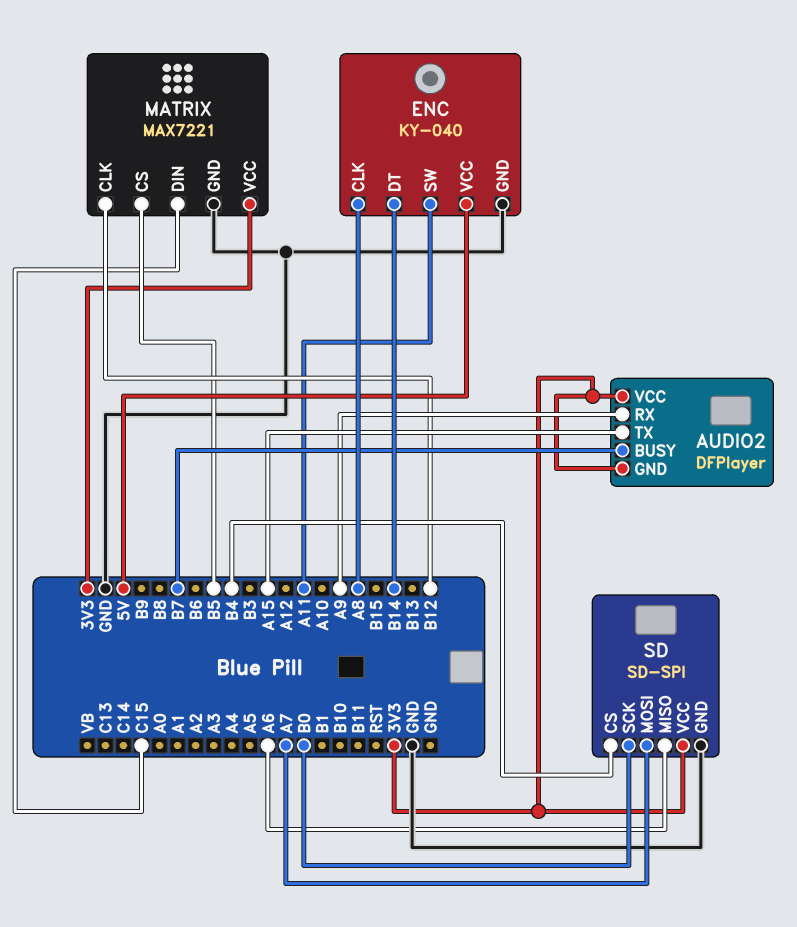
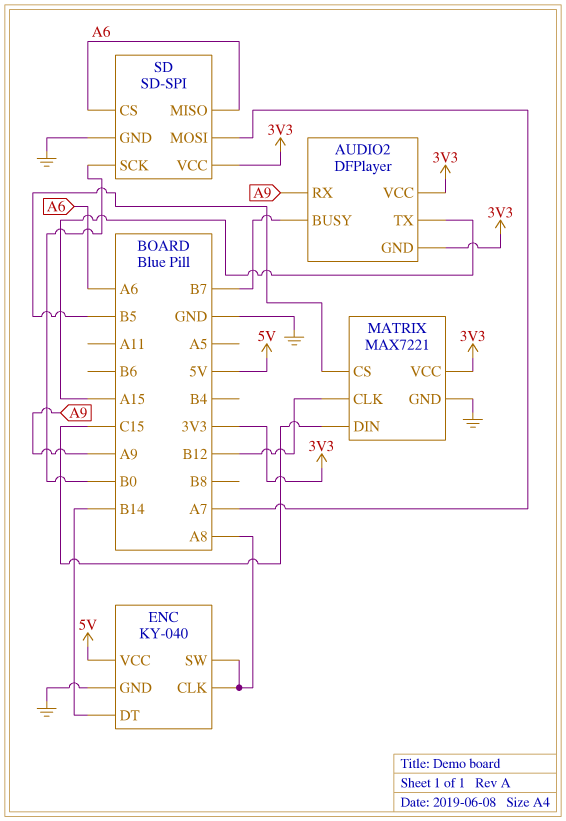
ENC pin SW: A11 -> A8
SD pin CS: B4 -> A6

